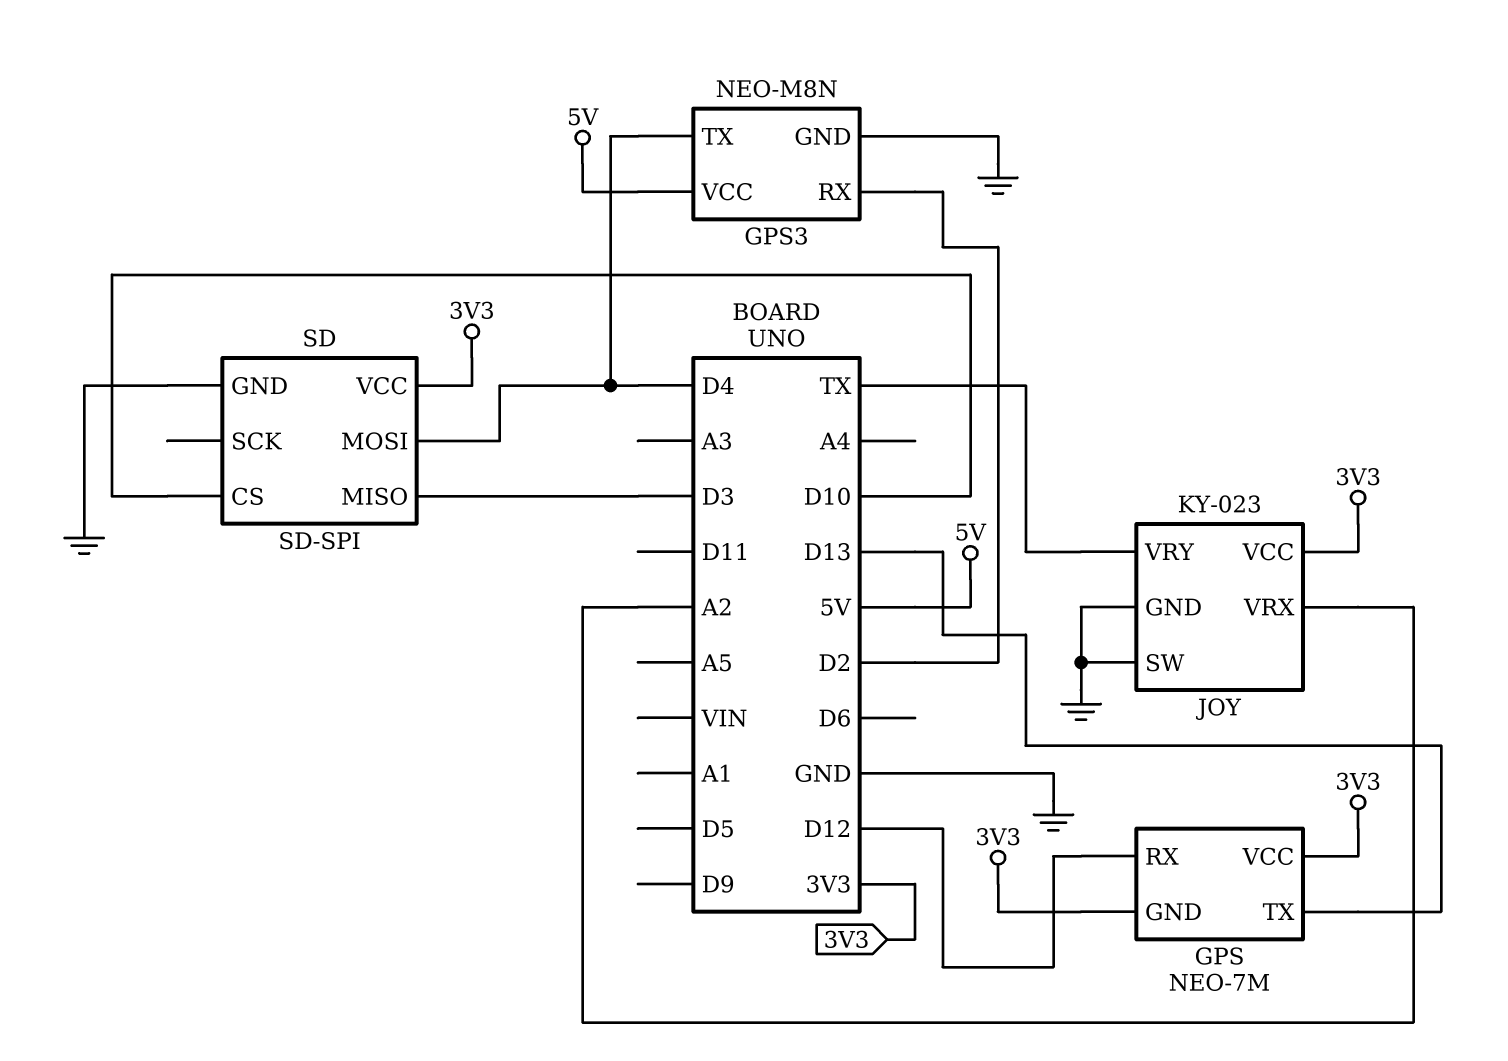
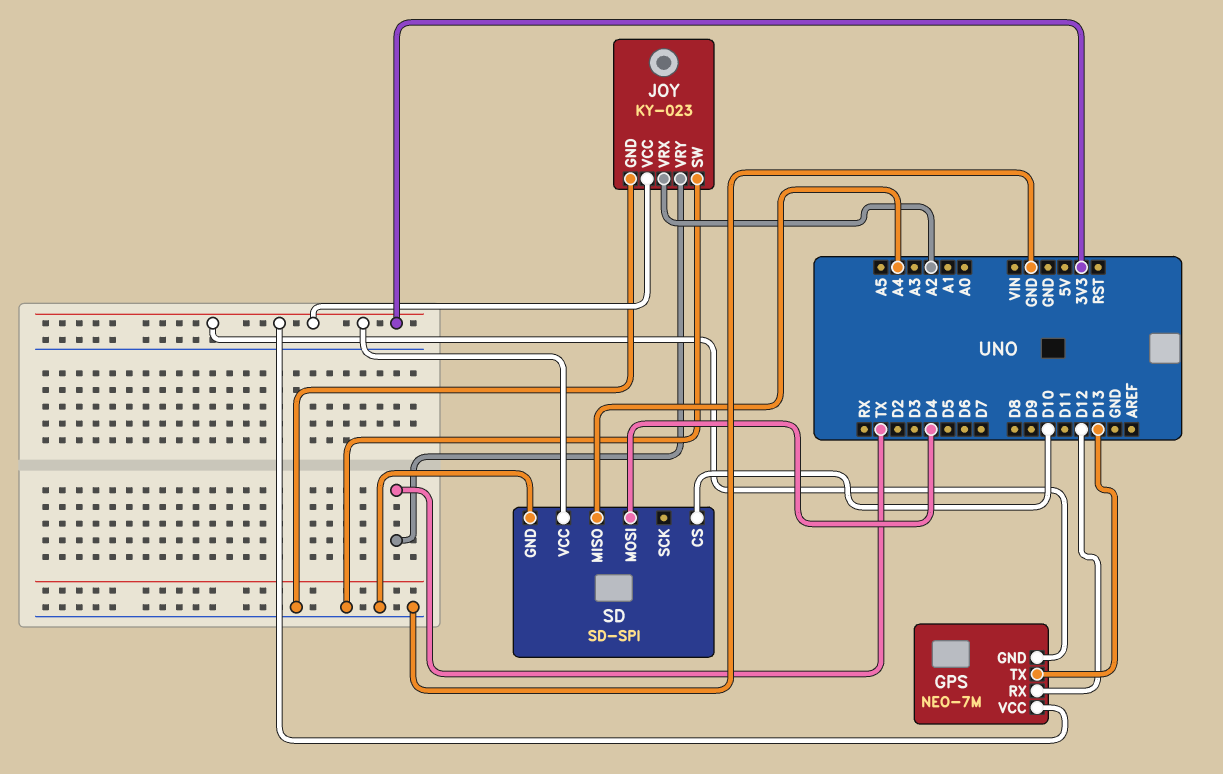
GPS3: NEO-M8N -> none
GPS3 pin GND: GND -> none
GPS3 pin RX: D2 -> none
GPS3 pin TX: D4 -> none
GPS3 pin VCC: 5V -> none
SD pin MISO: D3 -> A4

